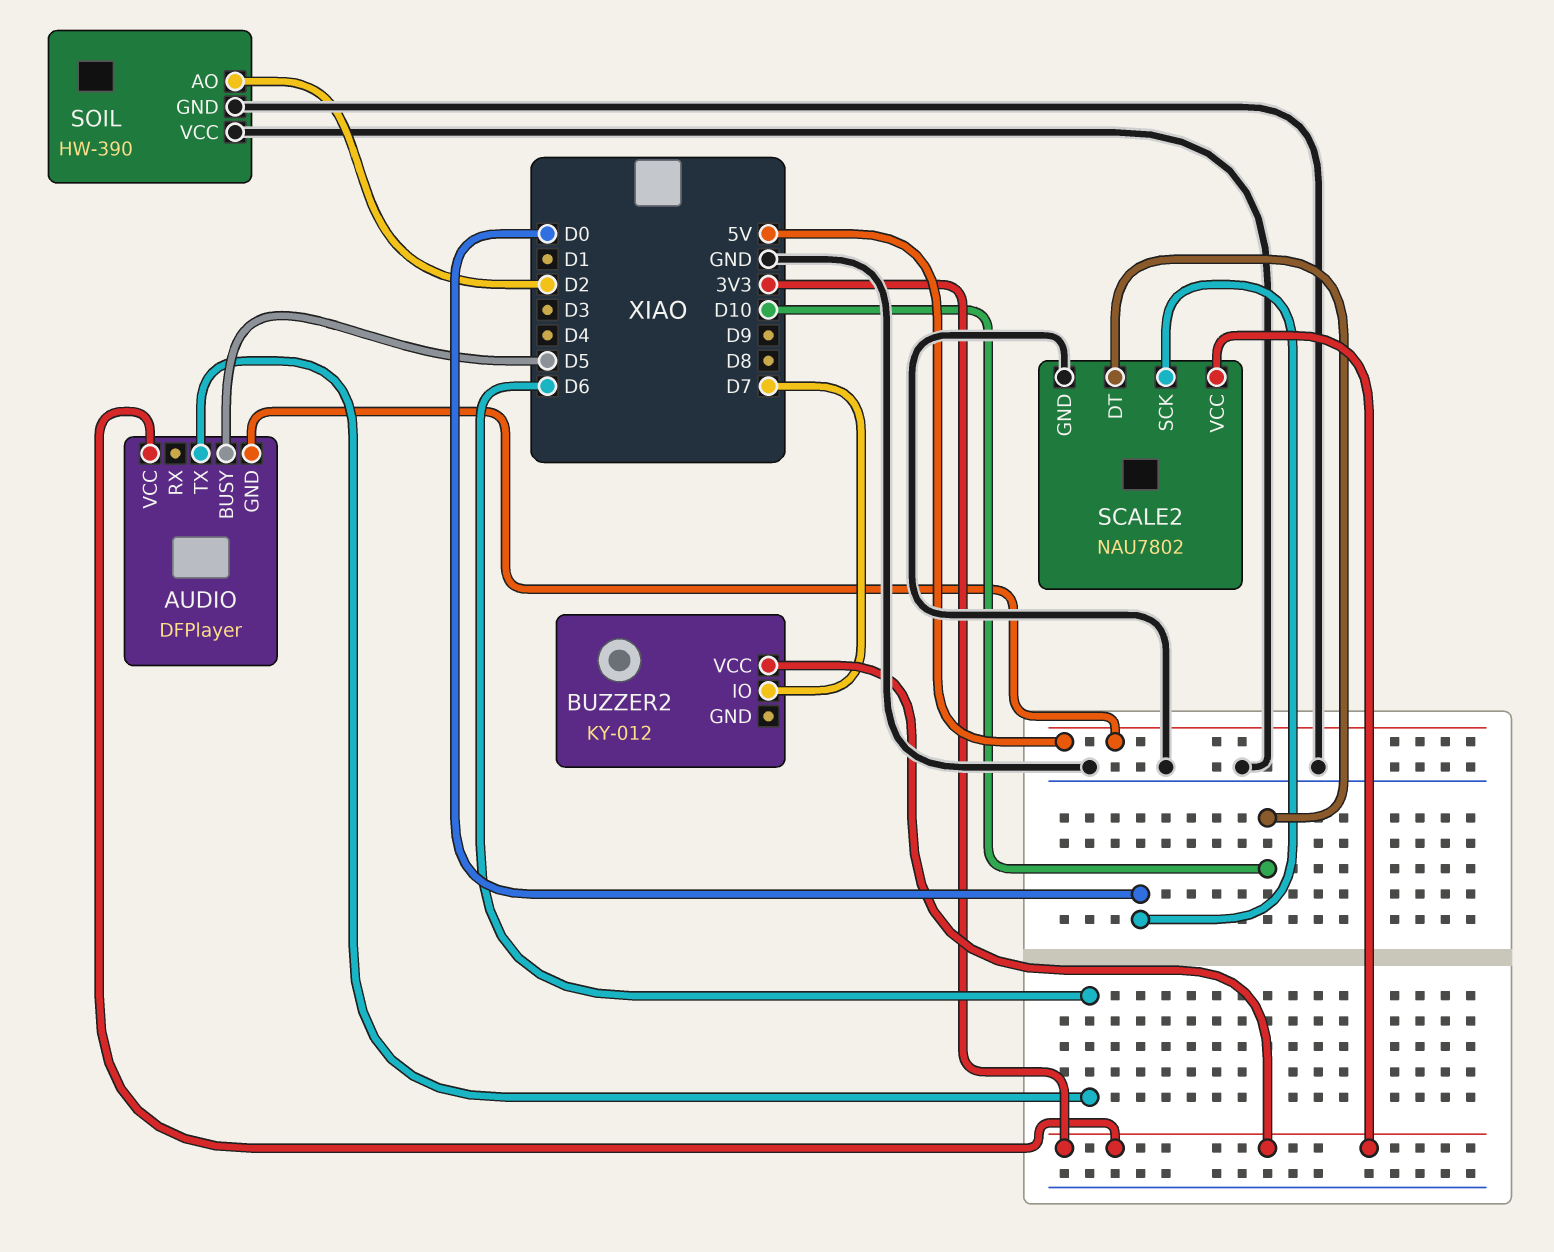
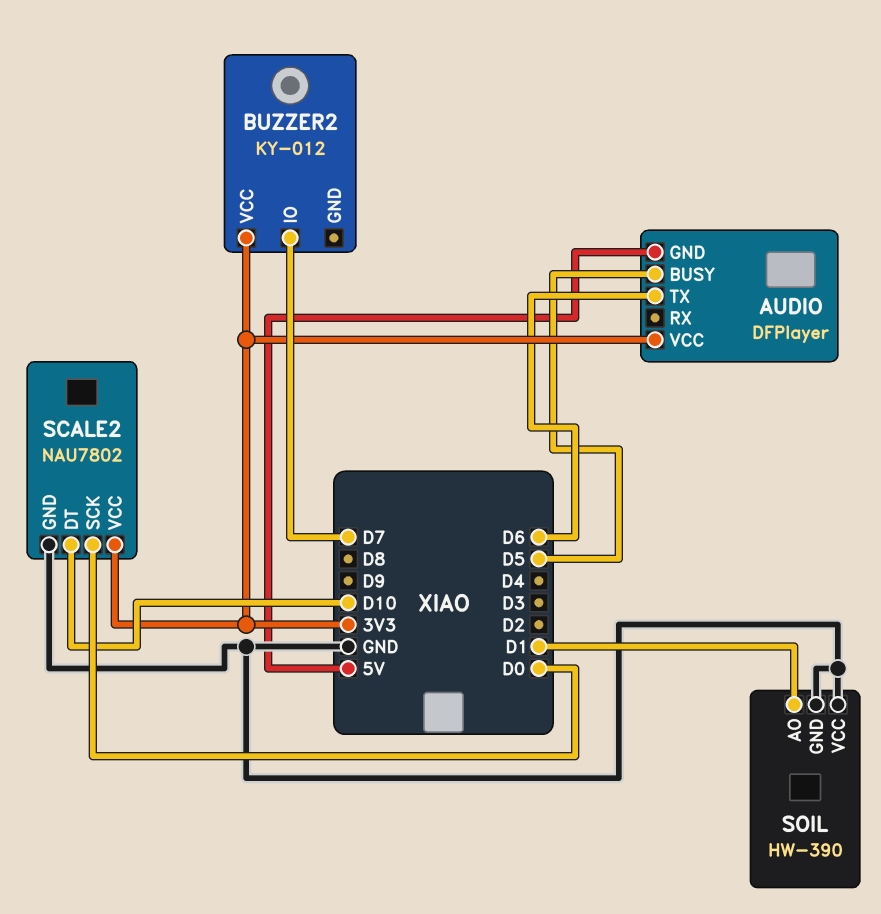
SOIL pin AO: D2 -> D1

